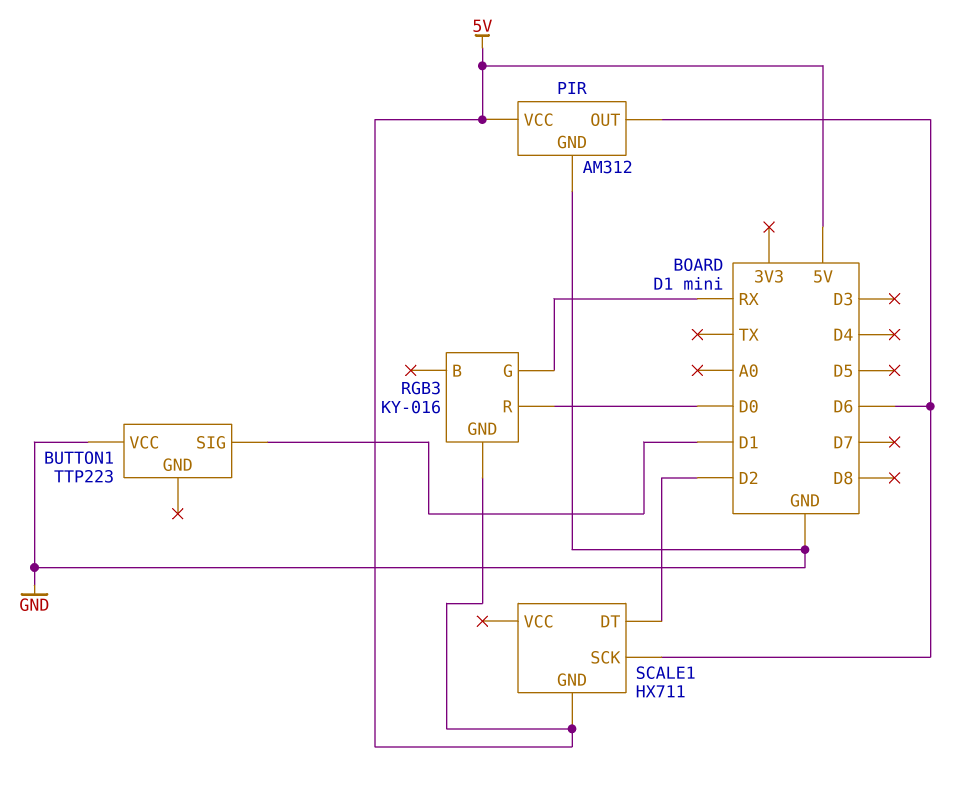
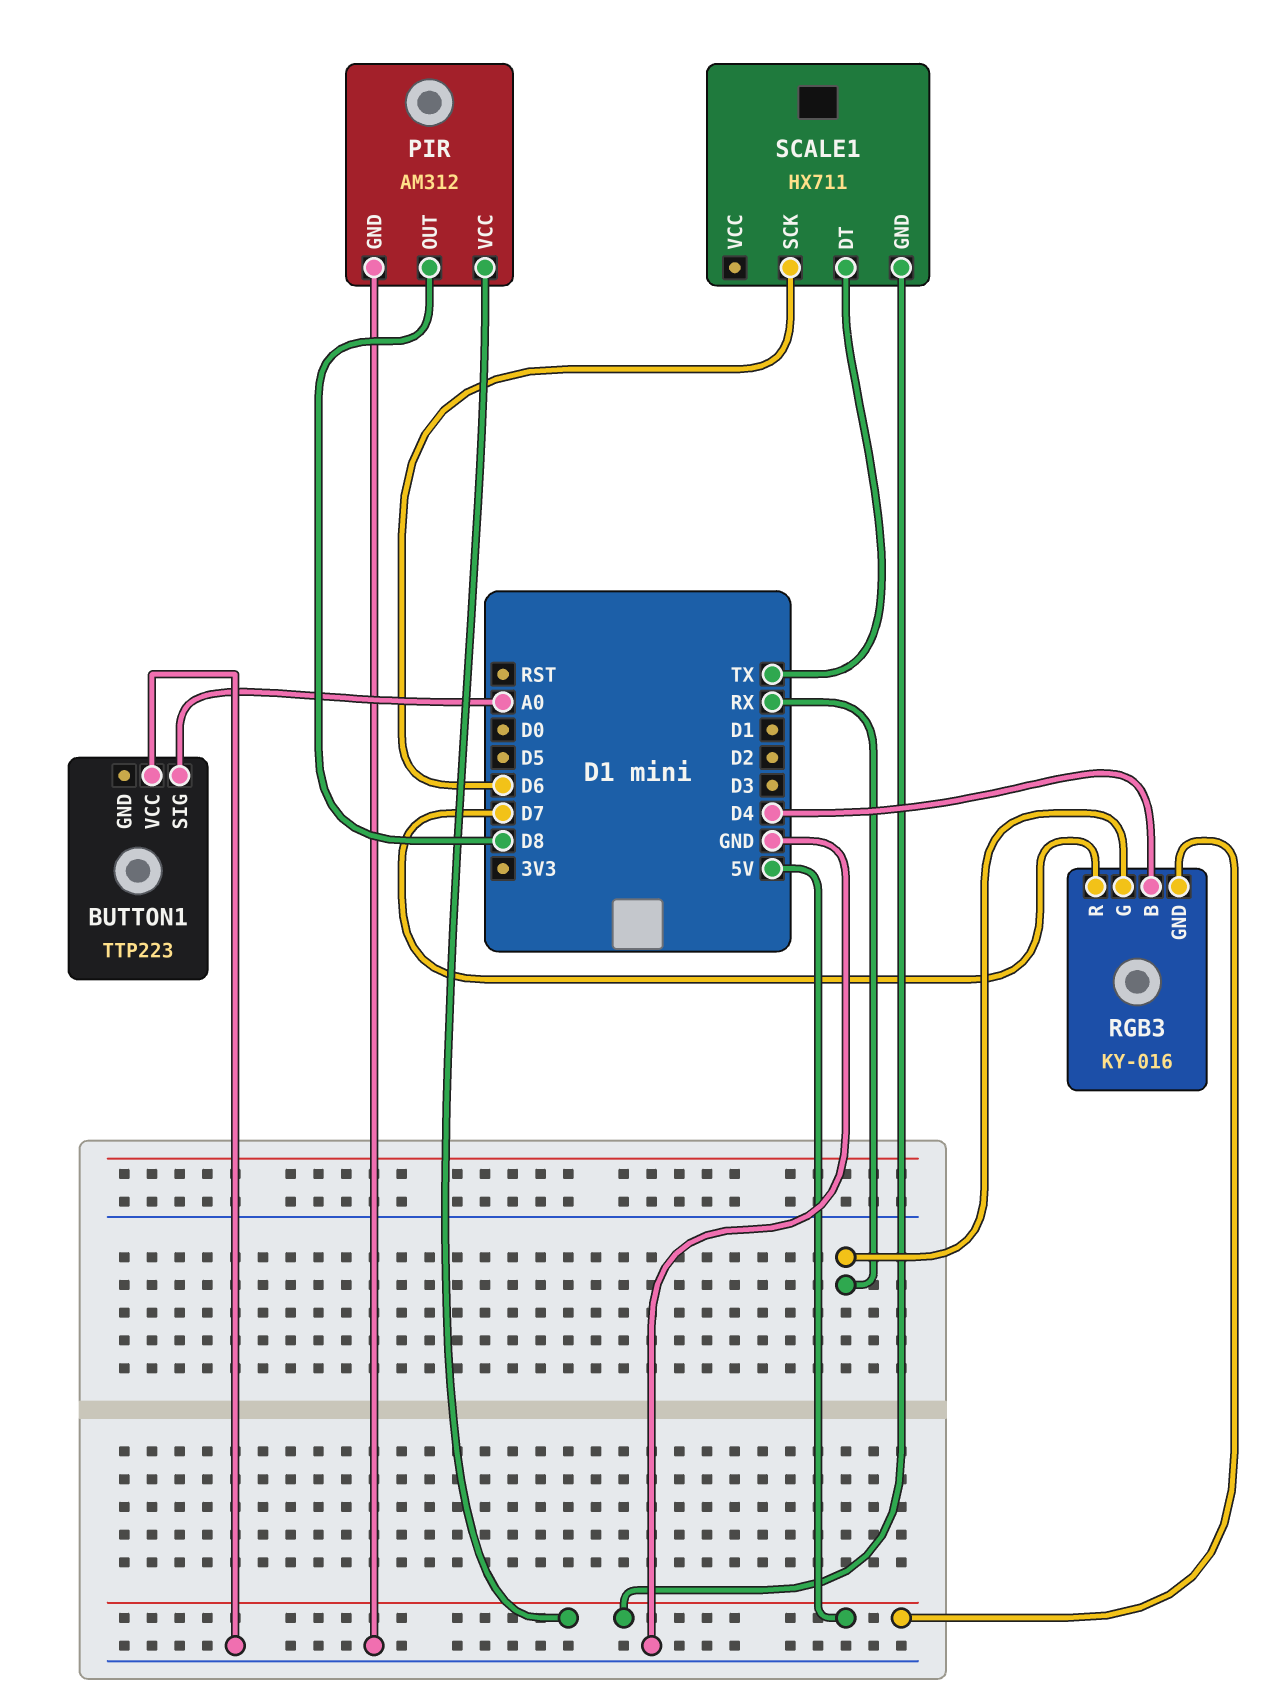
BUTTON1 pin SIG: D1 -> A0
PIR pin OUT: D6 -> D8
RGB3 pin B: none -> D4
RGB3 pin R: D0 -> D7
SCALE1 pin DT: D2 -> TX

